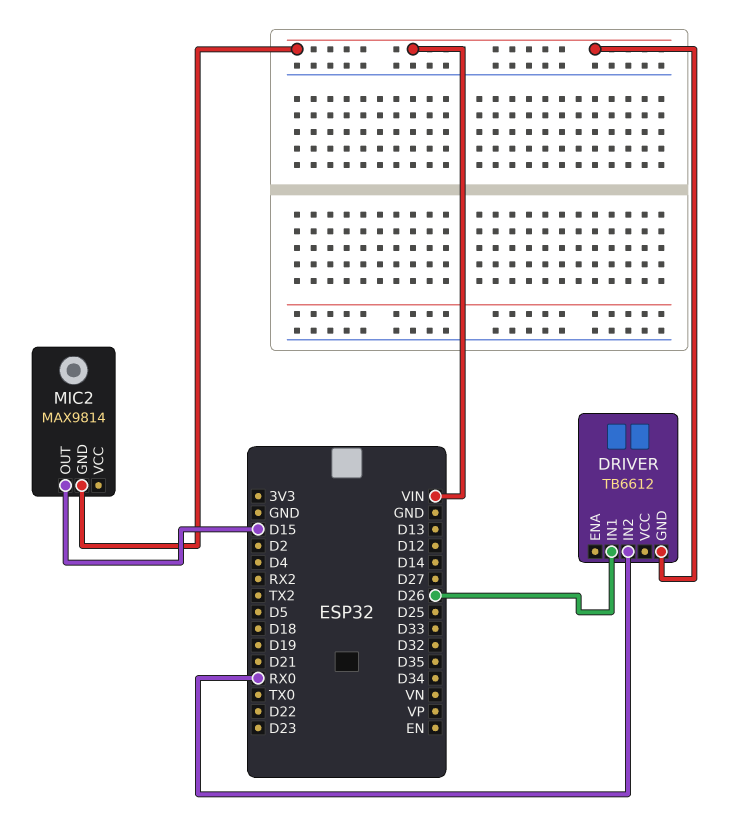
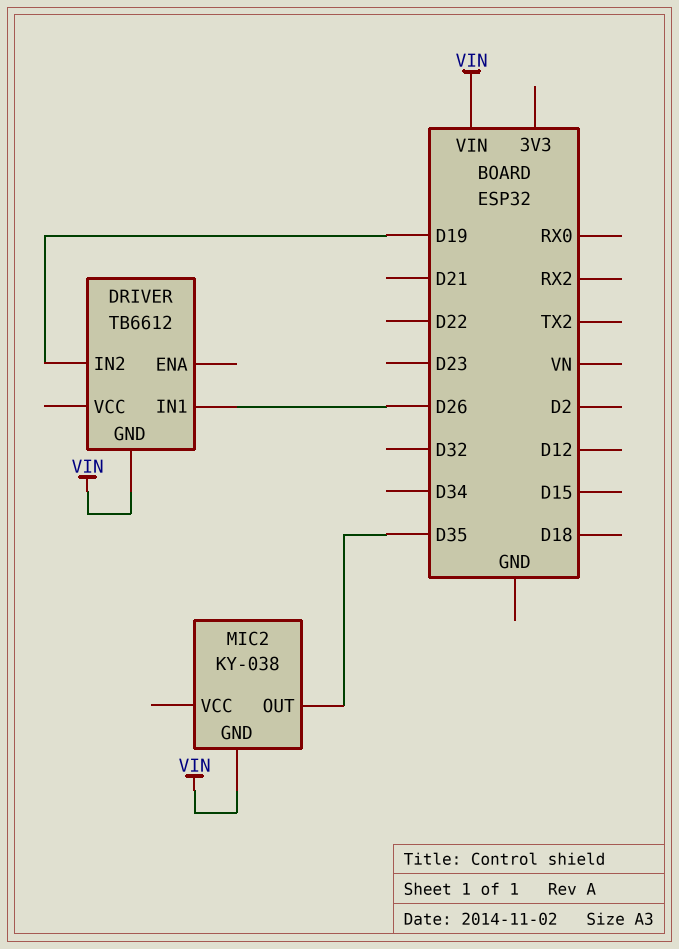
DRIVER pin IN2: RX0 -> D19
MIC2: MAX9814 -> KY-038
MIC2 pin OUT: D15 -> D35

